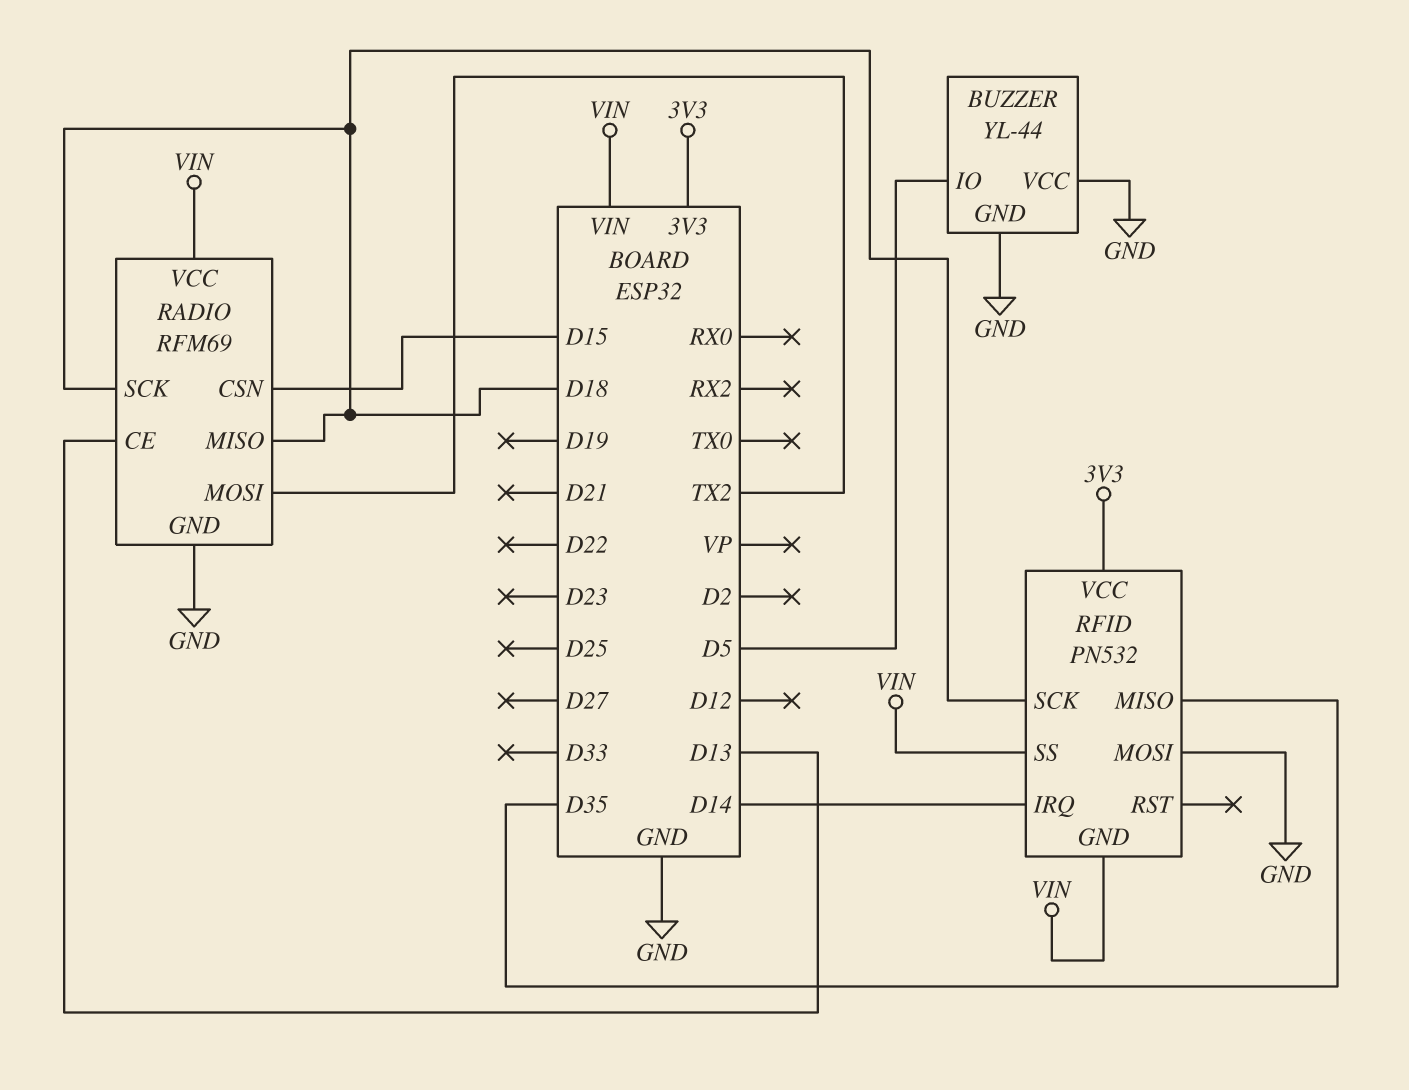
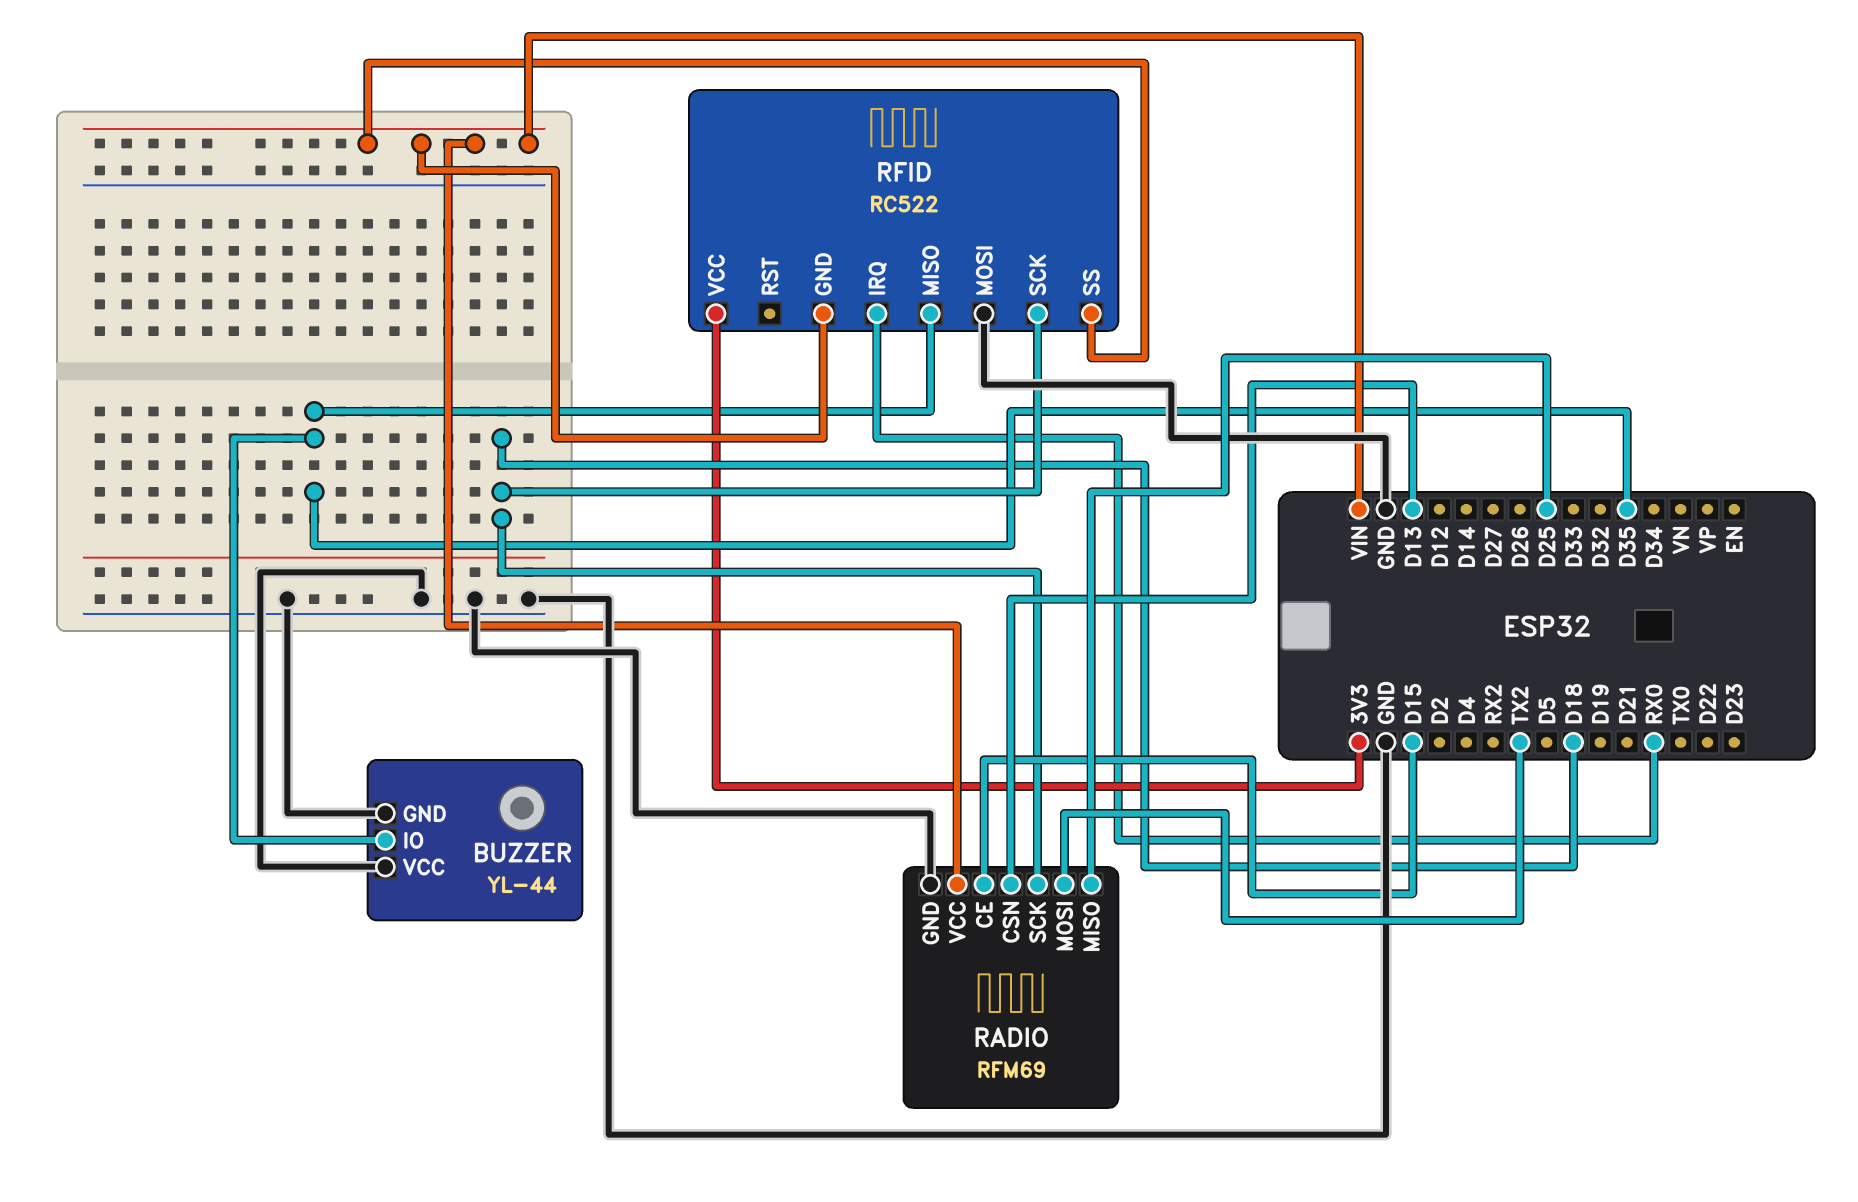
BUZZER pin IO: D5 -> D35
RADIO pin CE: D13 -> D15
RADIO pin CSN: D15 -> D13
RADIO pin MISO: D18 -> D25
RFID: PN532 -> RC522
RFID pin IRQ: D14 -> RX0

